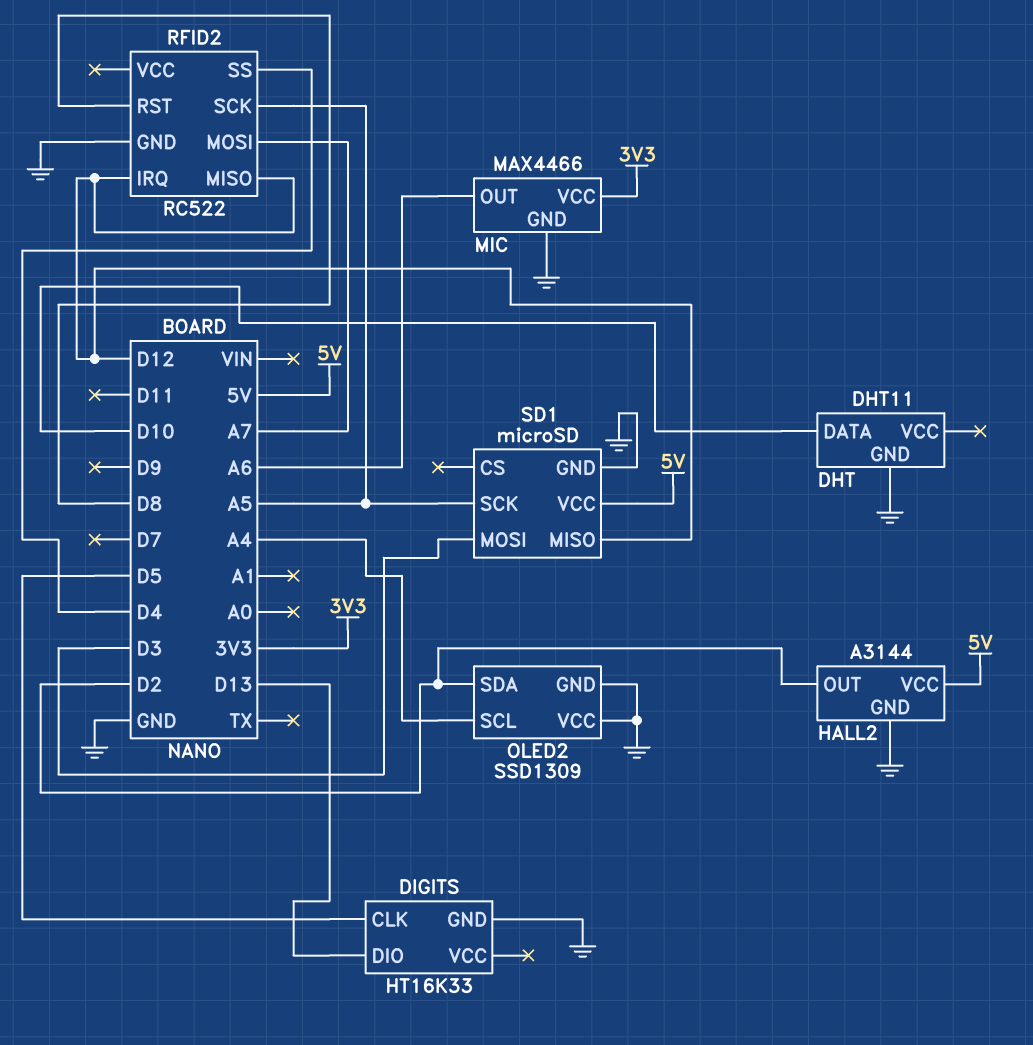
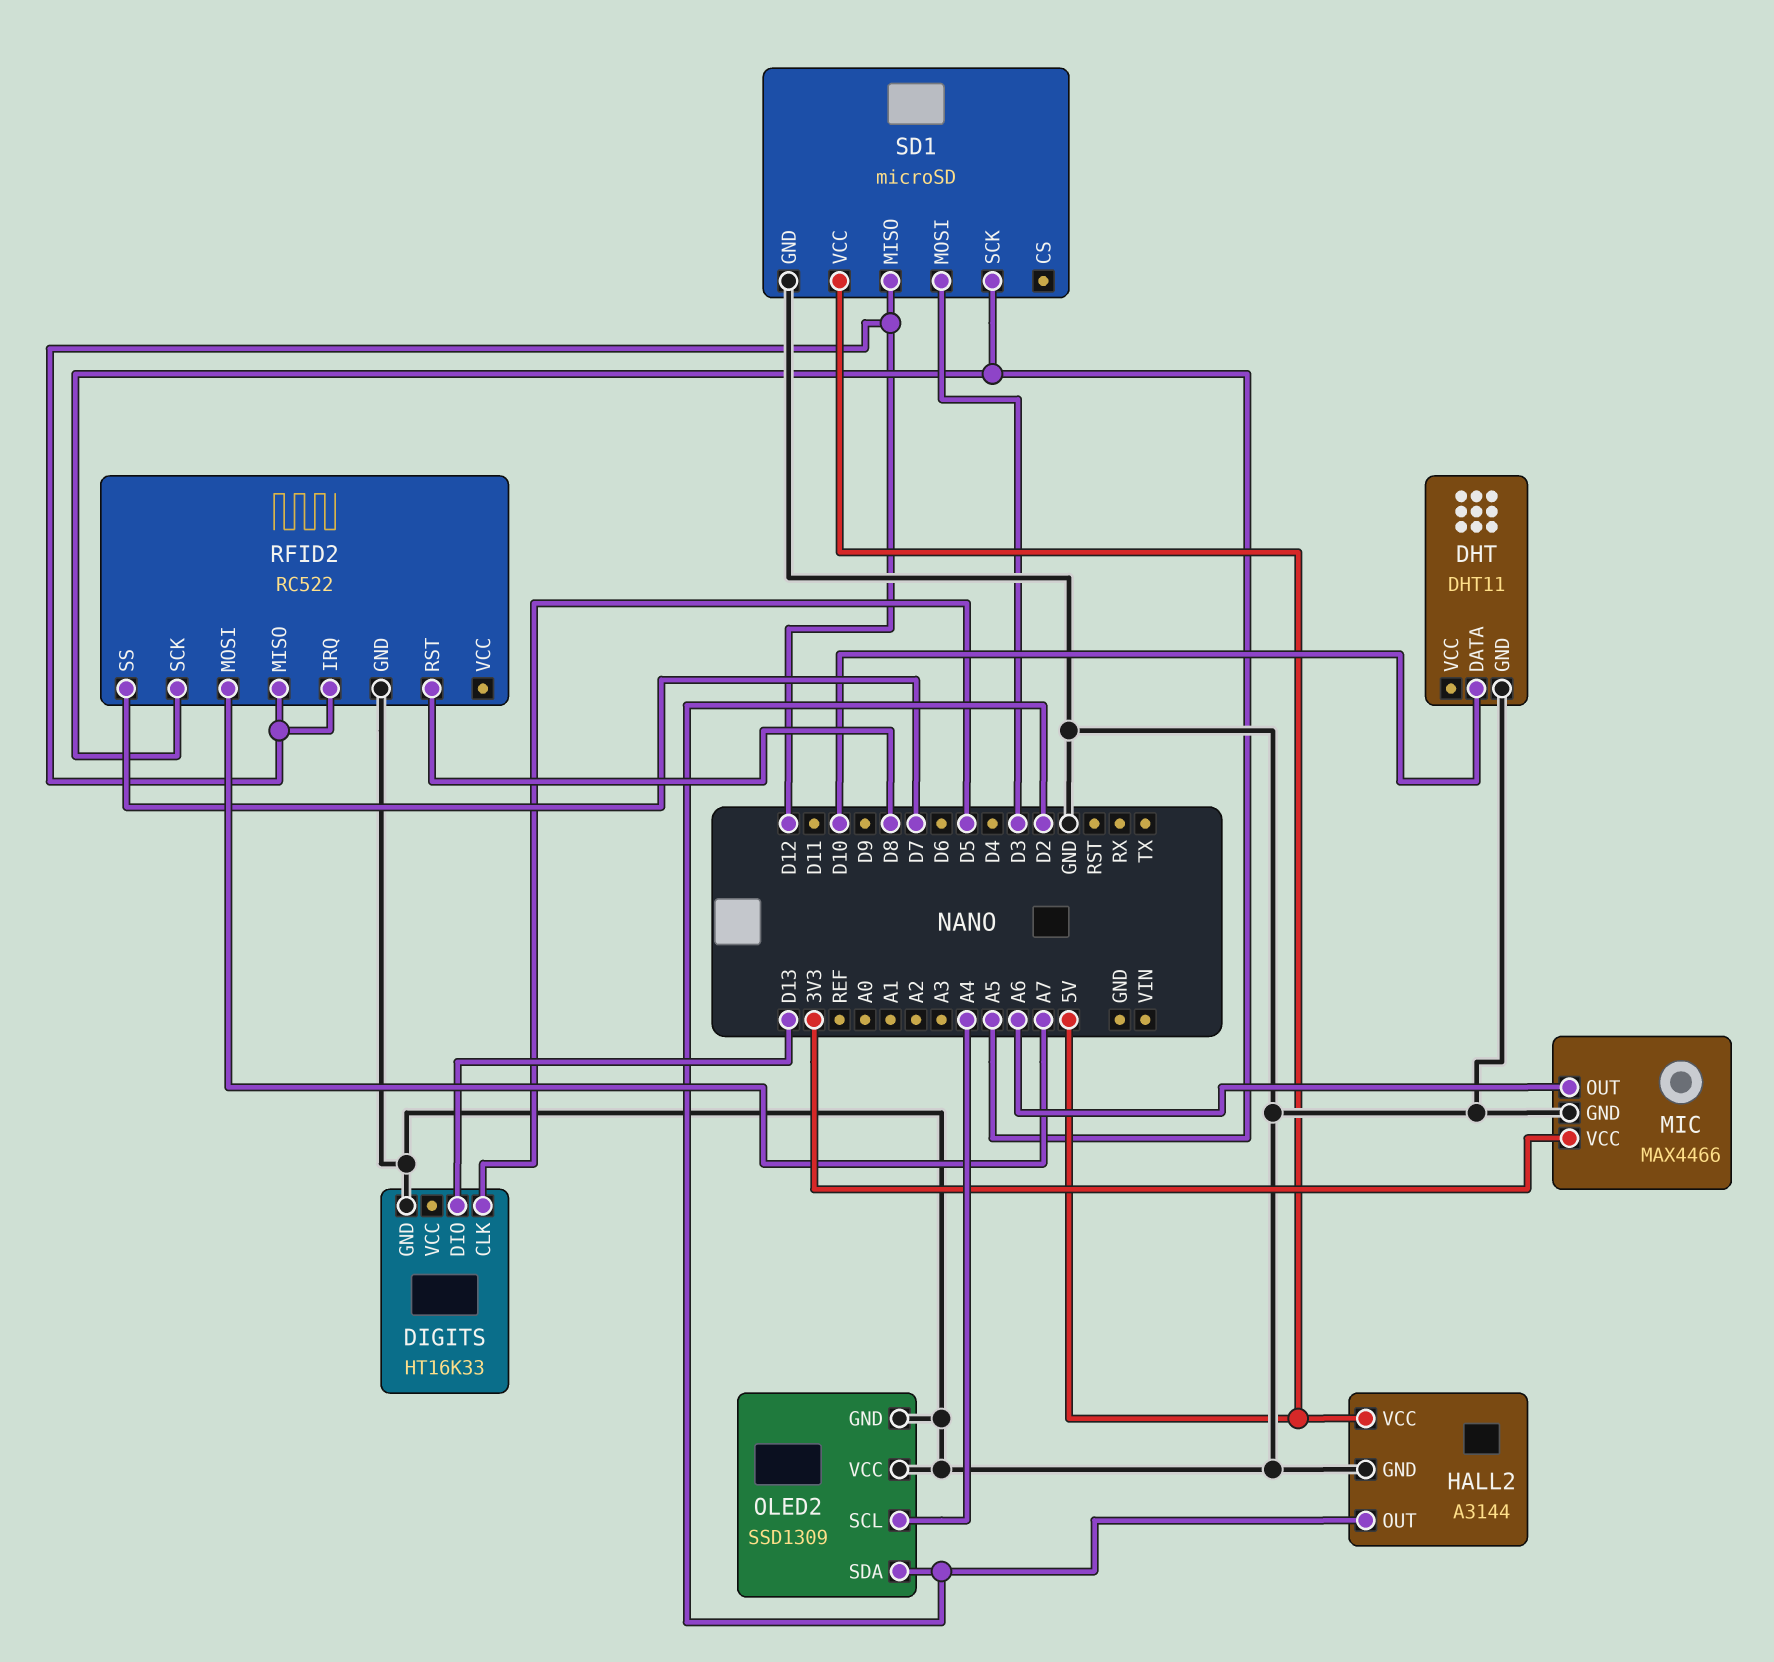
RFID2 pin SS: D4 -> D7

